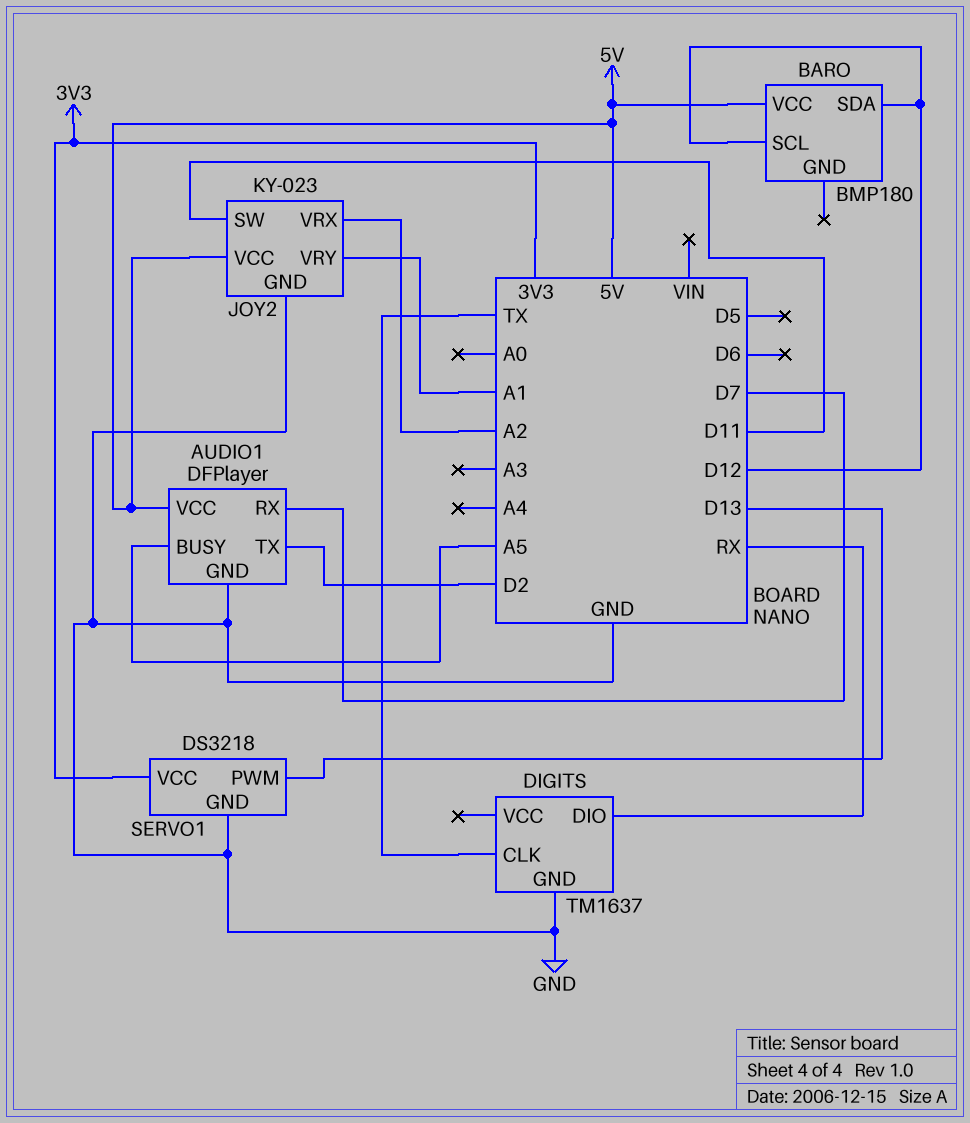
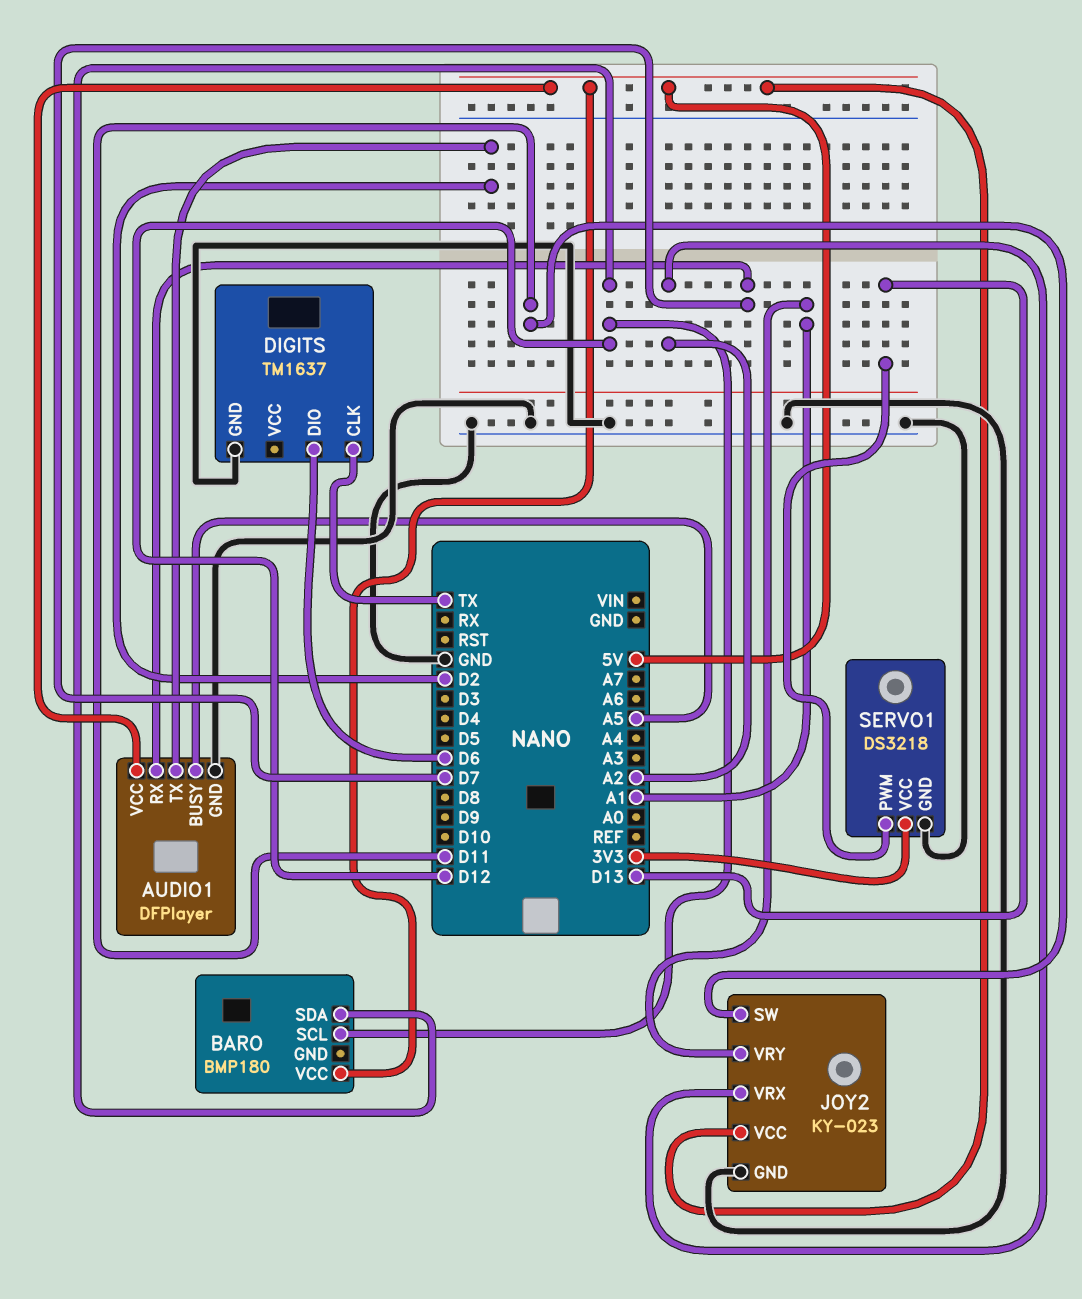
DIGITS pin DIO: RX -> D6

